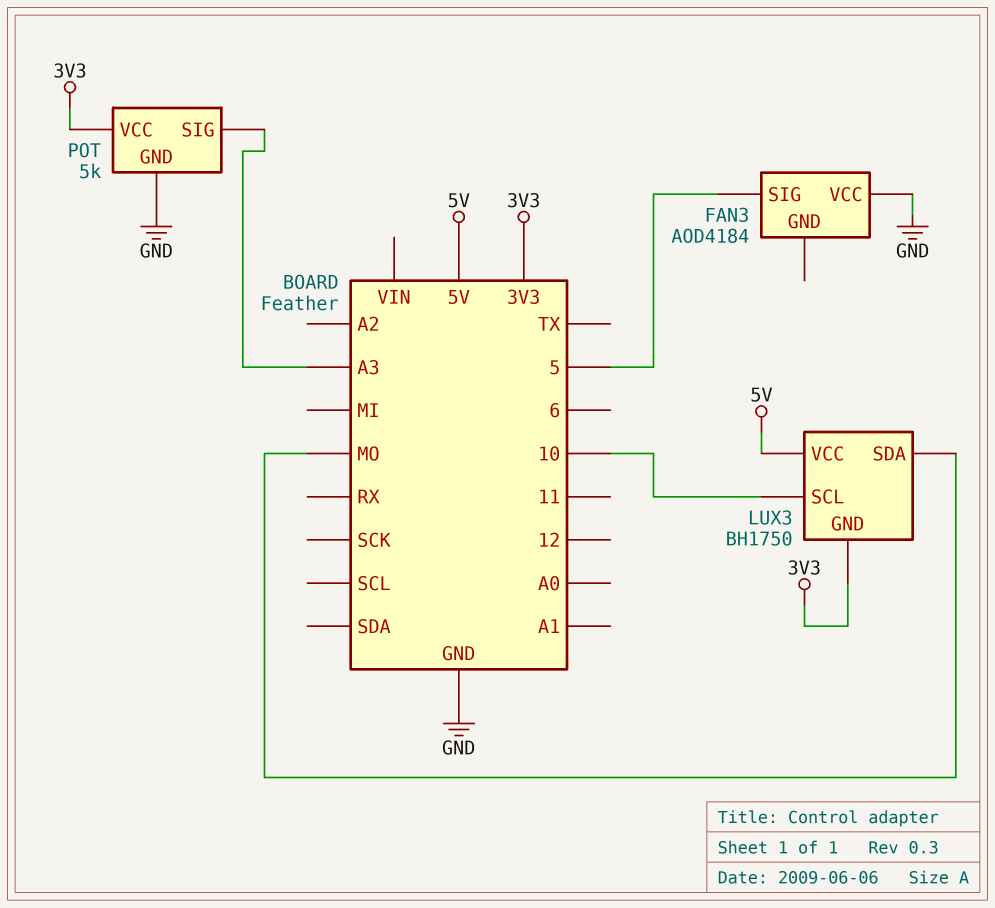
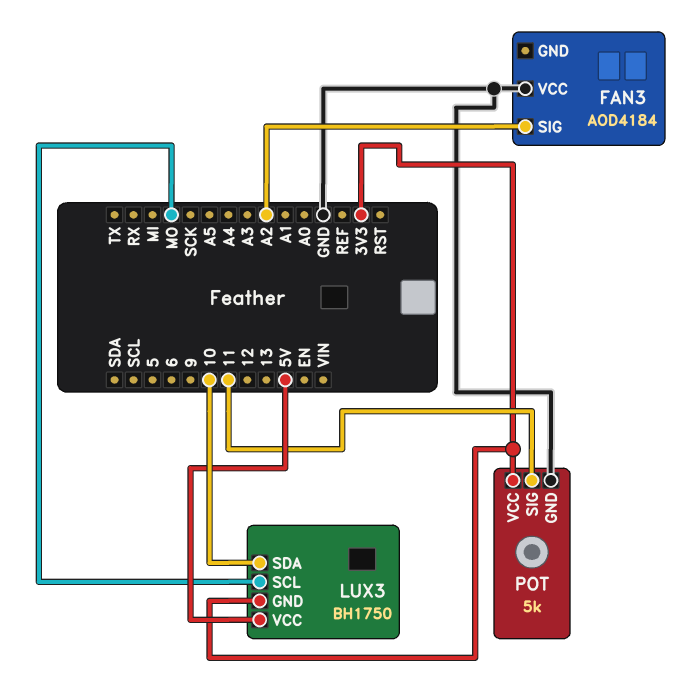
FAN3 pin SIG: 5 -> A2
LUX3 pin SCL: 10 -> MO
LUX3 pin SDA: MO -> 10
POT pin SIG: A3 -> 11

